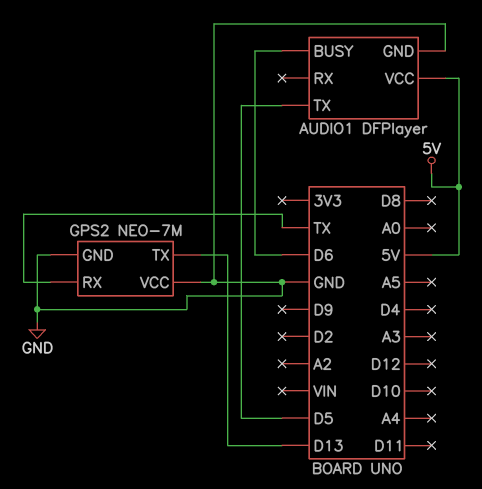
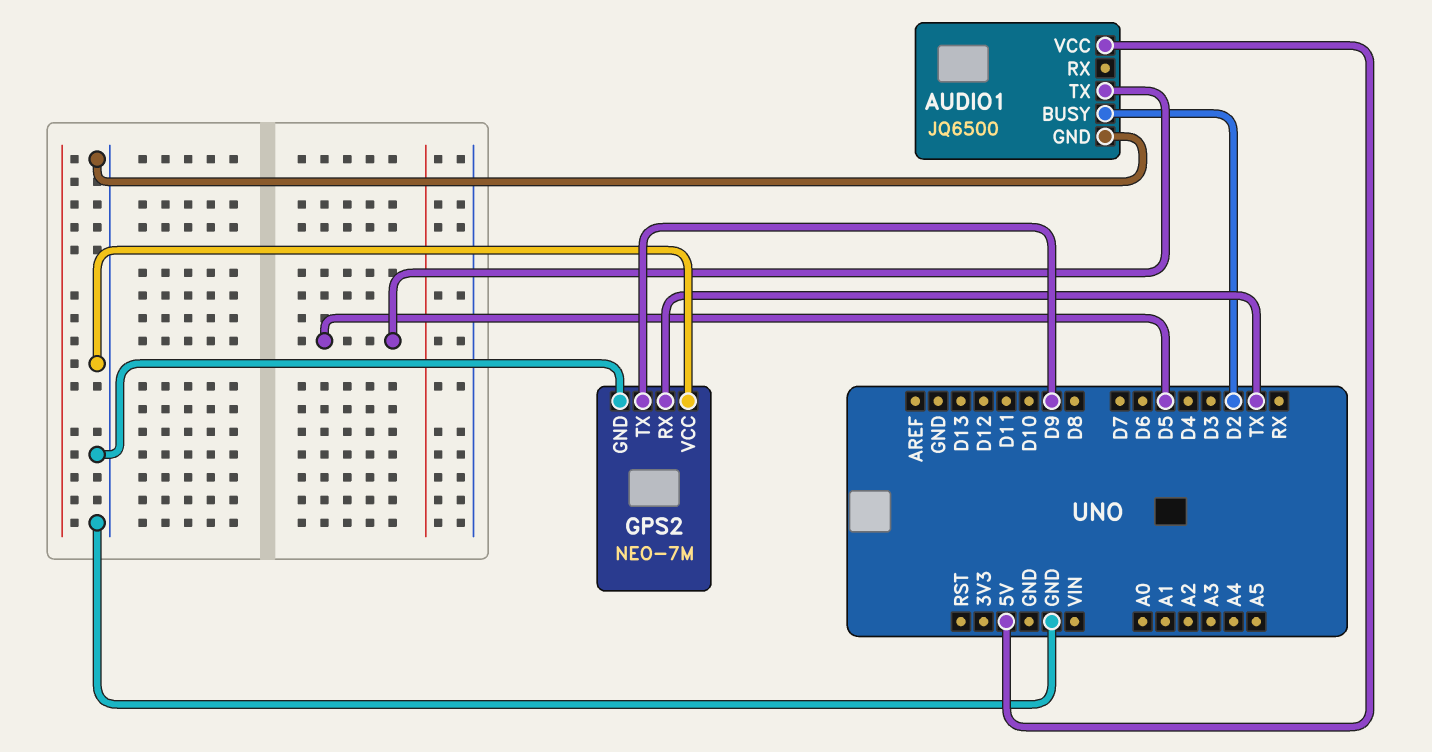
AUDIO1: DFPlayer -> JQ6500
AUDIO1 pin BUSY: D6 -> D2
GPS2 pin TX: D13 -> D9

